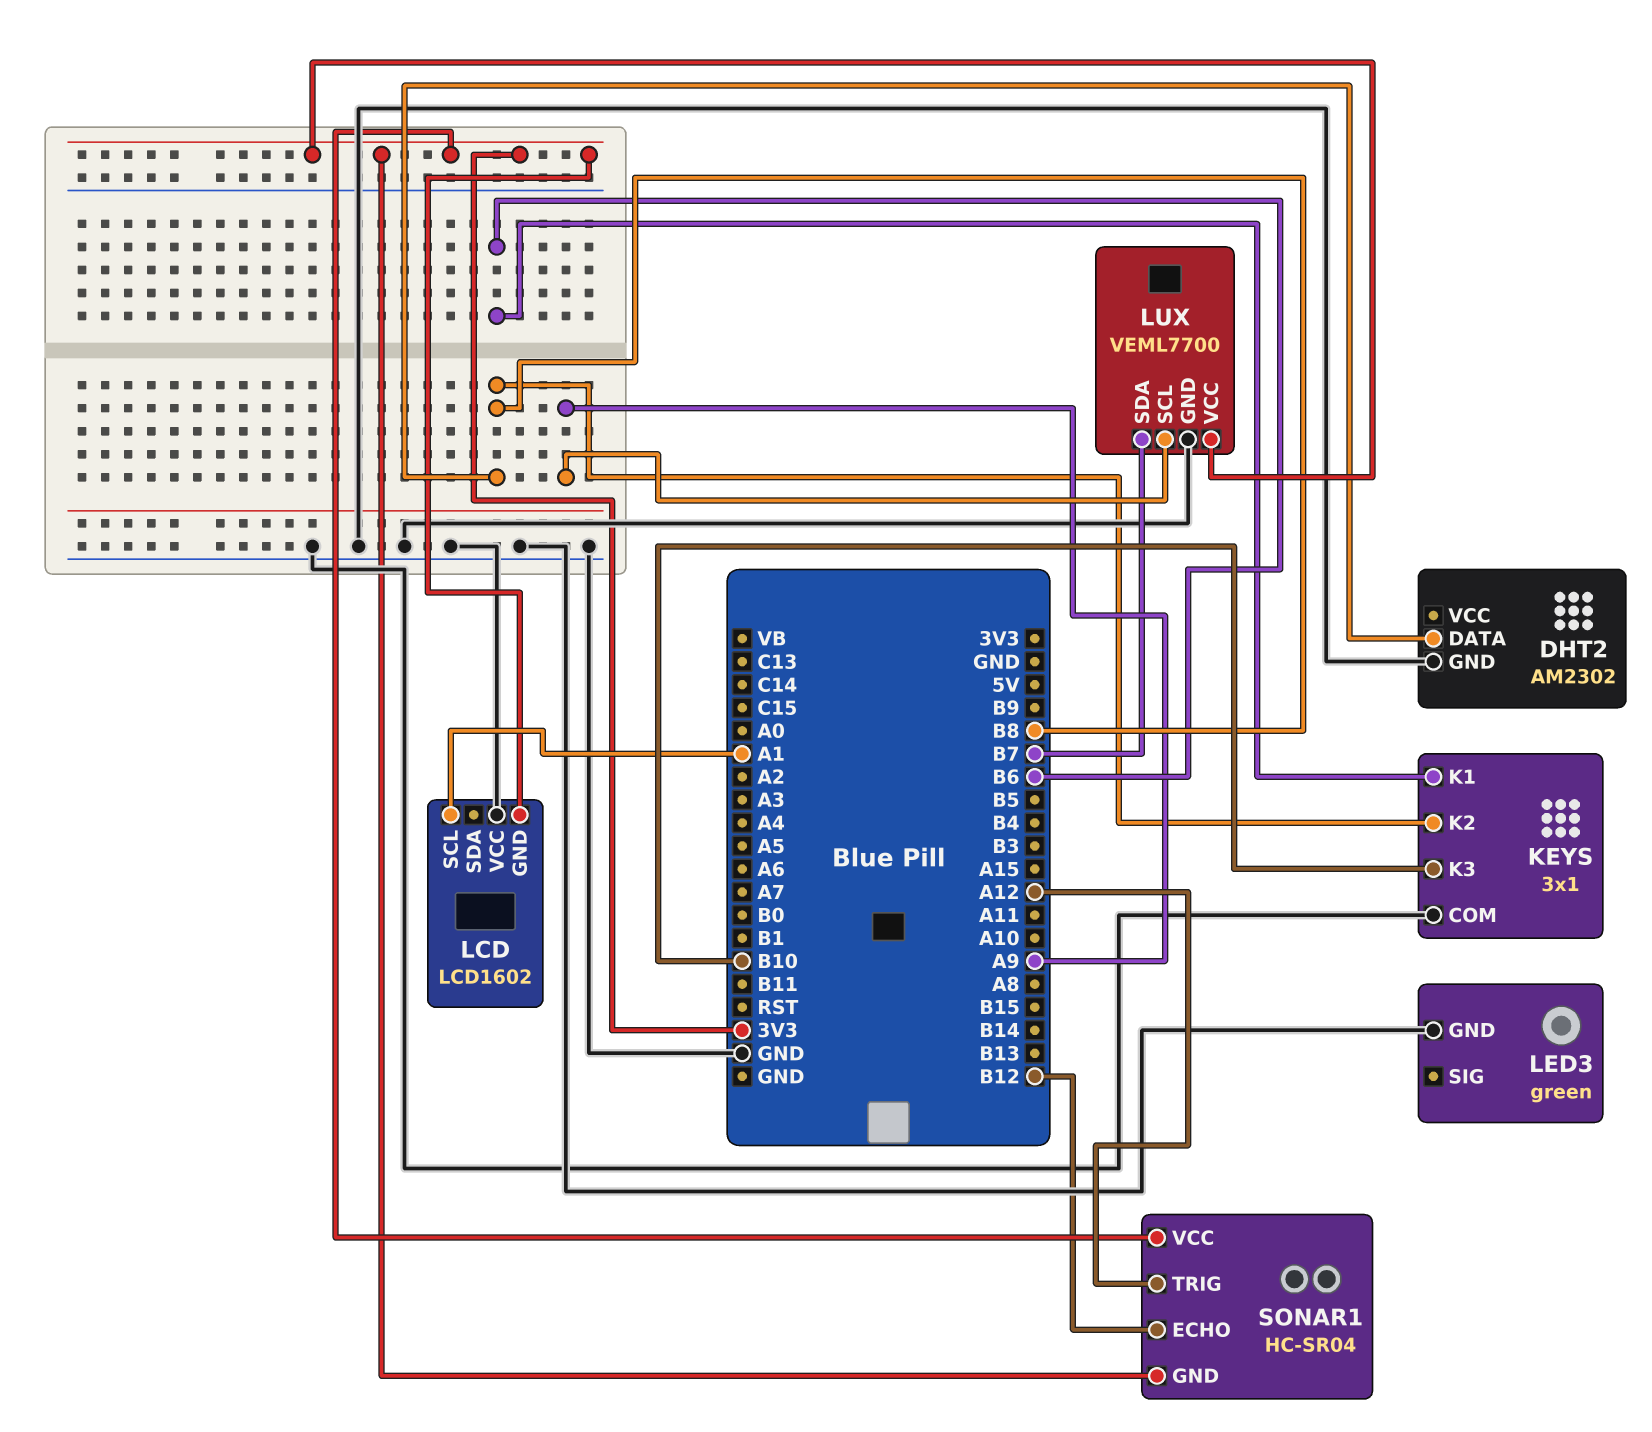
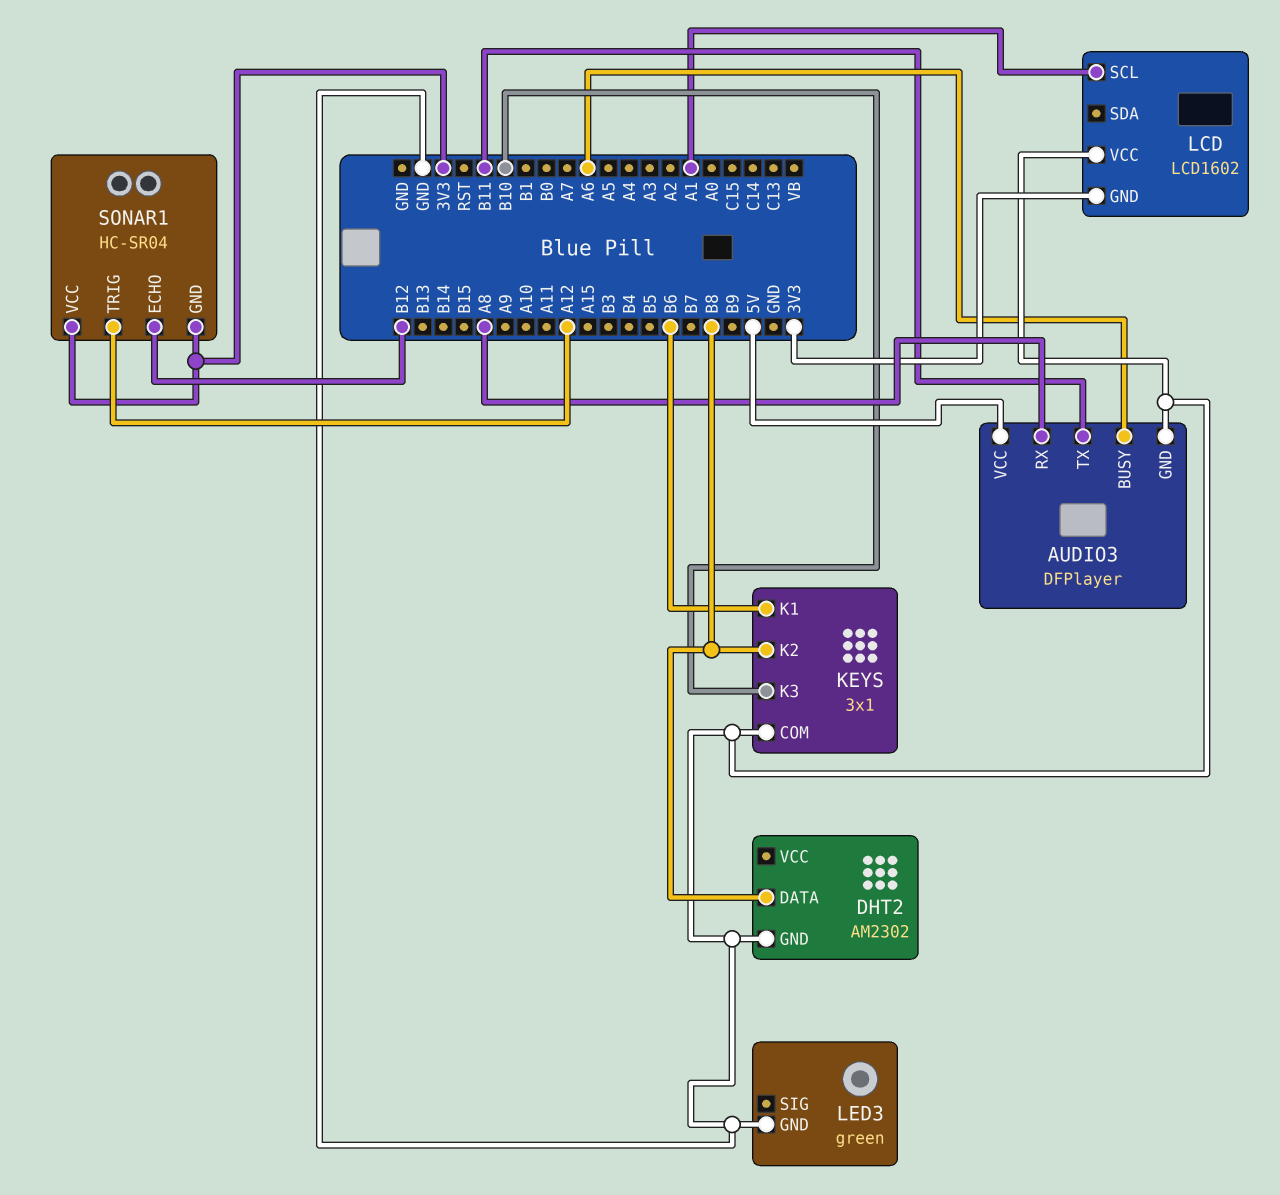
AUDIO3: none -> DFPlayer
AUDIO3 pin BUSY: none -> A6
AUDIO3 pin GND: none -> GND
AUDIO3 pin RX: none -> A8
AUDIO3 pin TX: none -> B11
AUDIO3 pin VCC: none -> 5V
LUX: VEML7700 -> none
LUX pin GND: GND -> none
LUX pin SCL: A9 -> none
LUX pin SDA: B7 -> none
LUX pin VCC: 3V3 -> none

